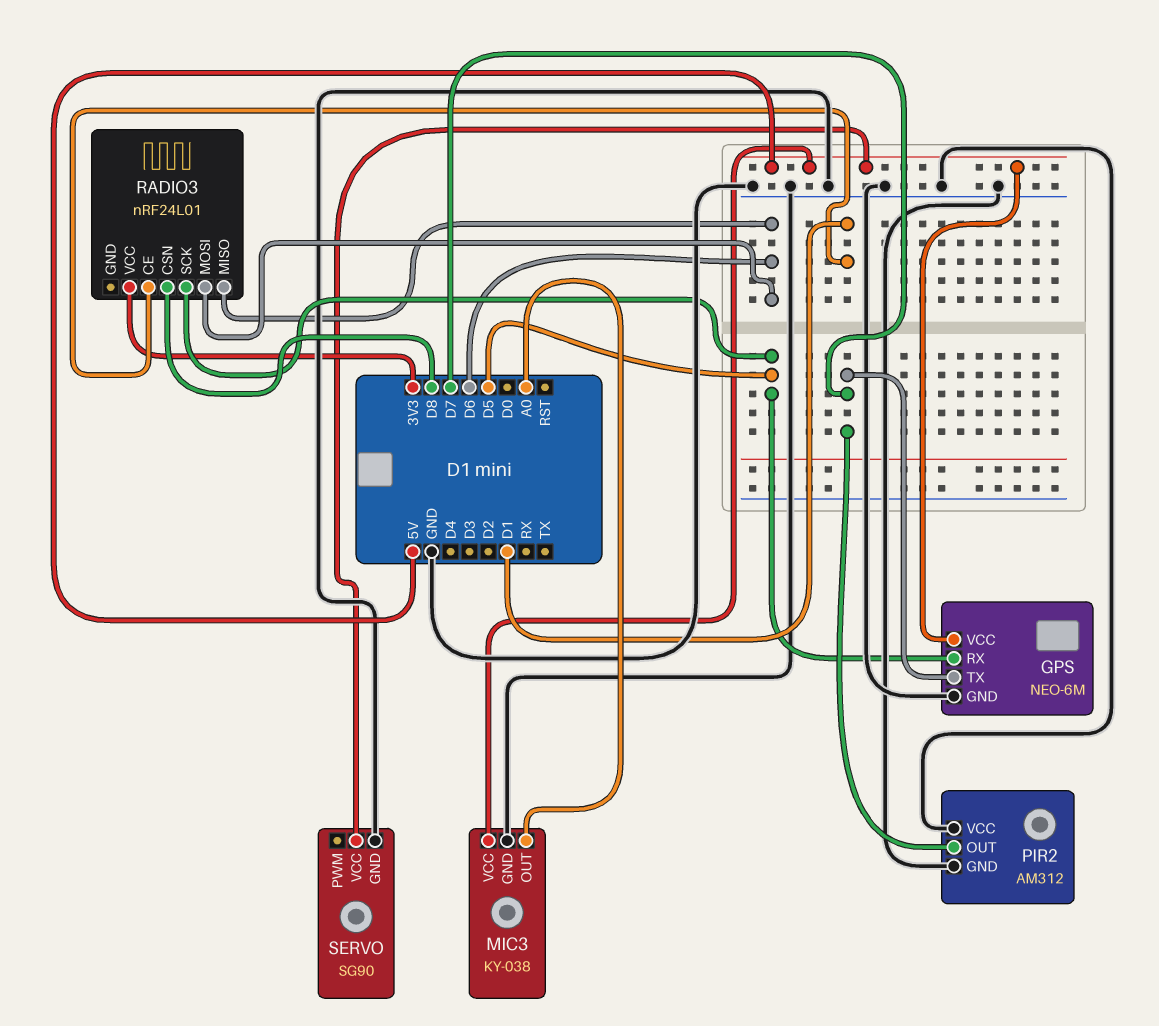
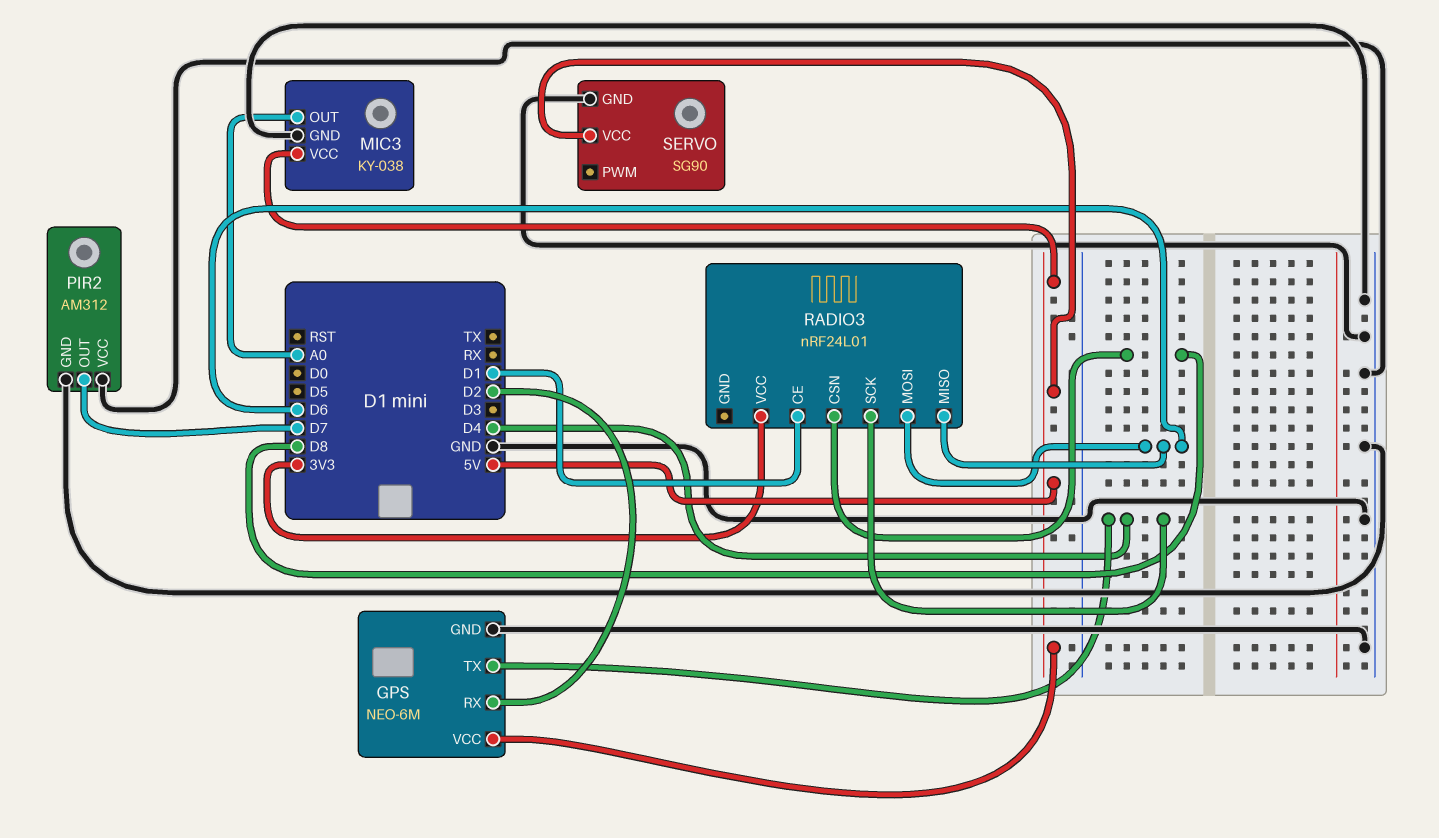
GPS pin RX: D5 -> D2
GPS pin TX: D7 -> D4
RADIO3 pin SCK: D5 -> D4

